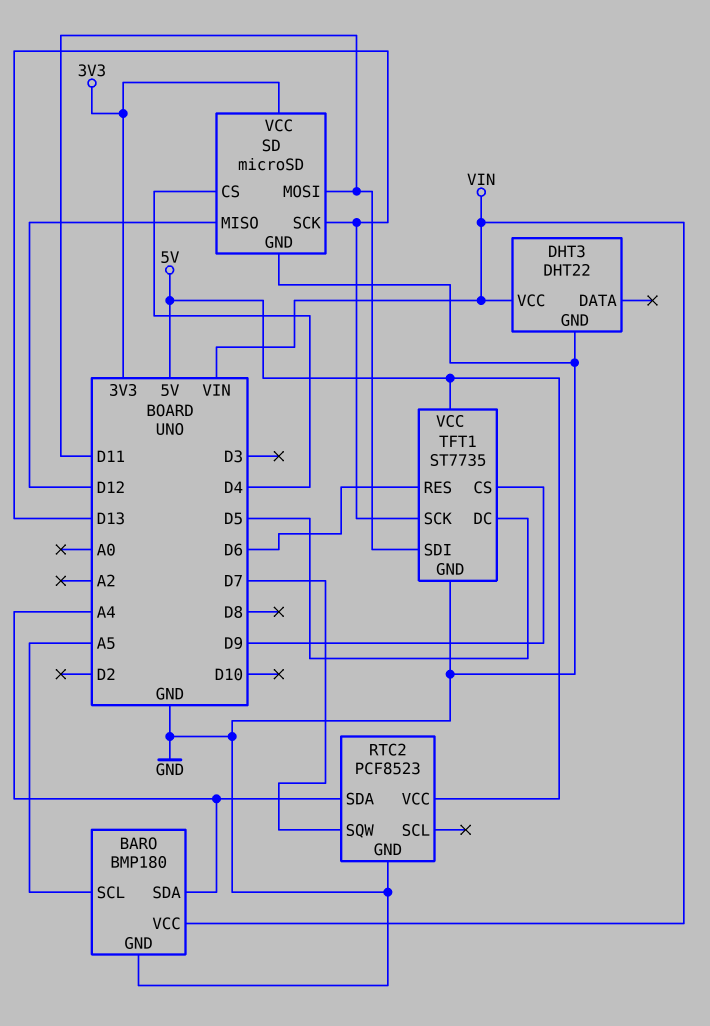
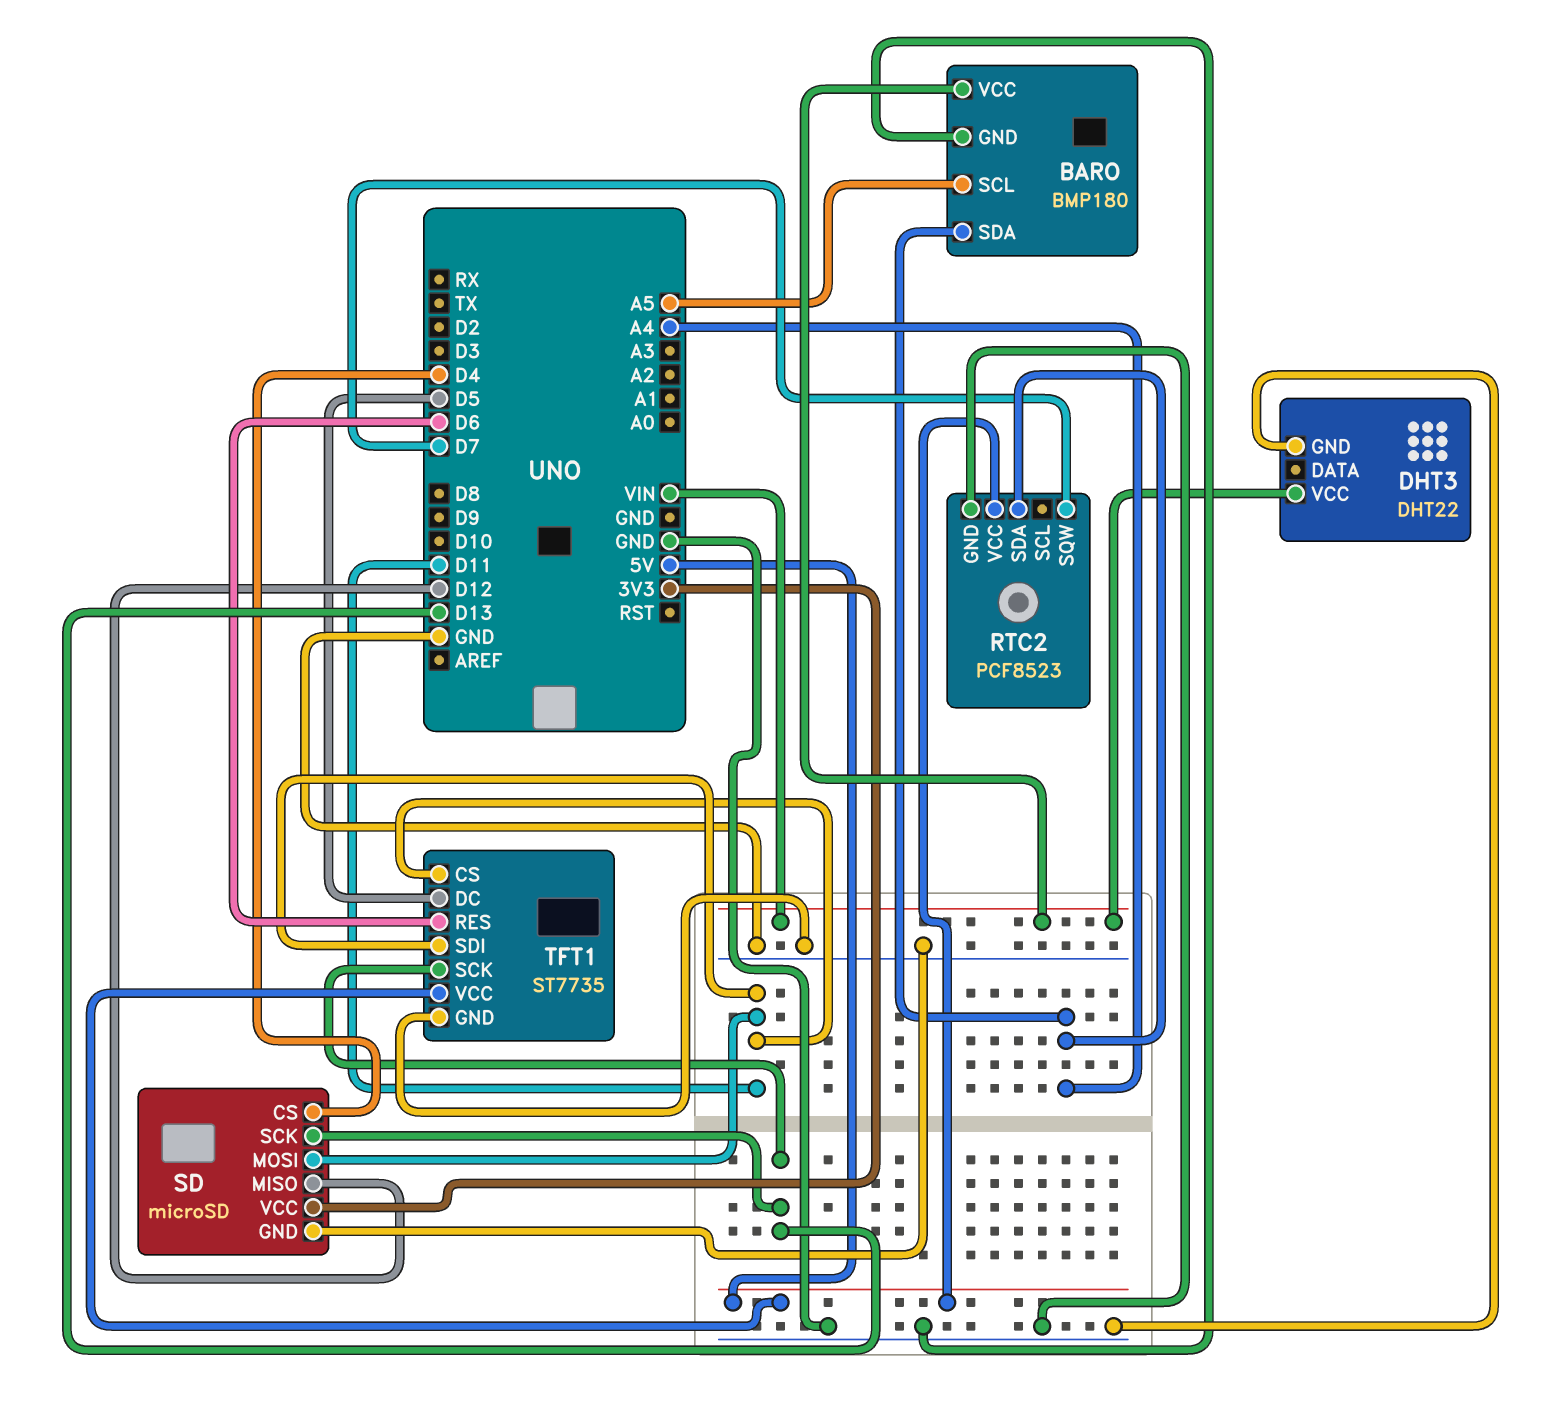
TFT1 pin CS: D9 -> D11

